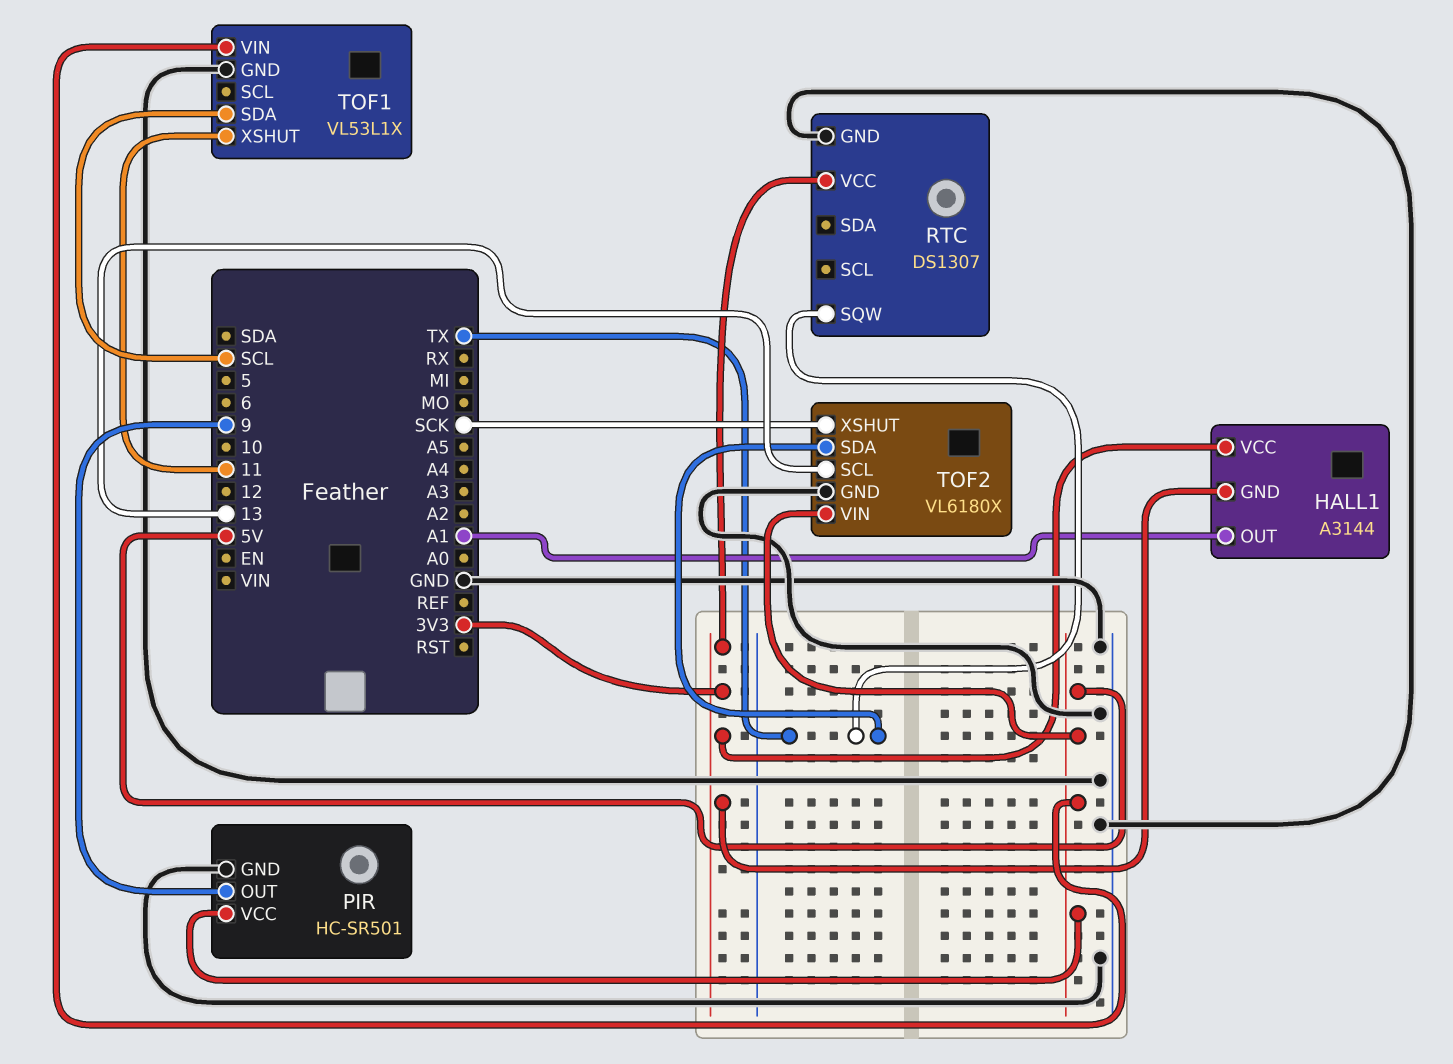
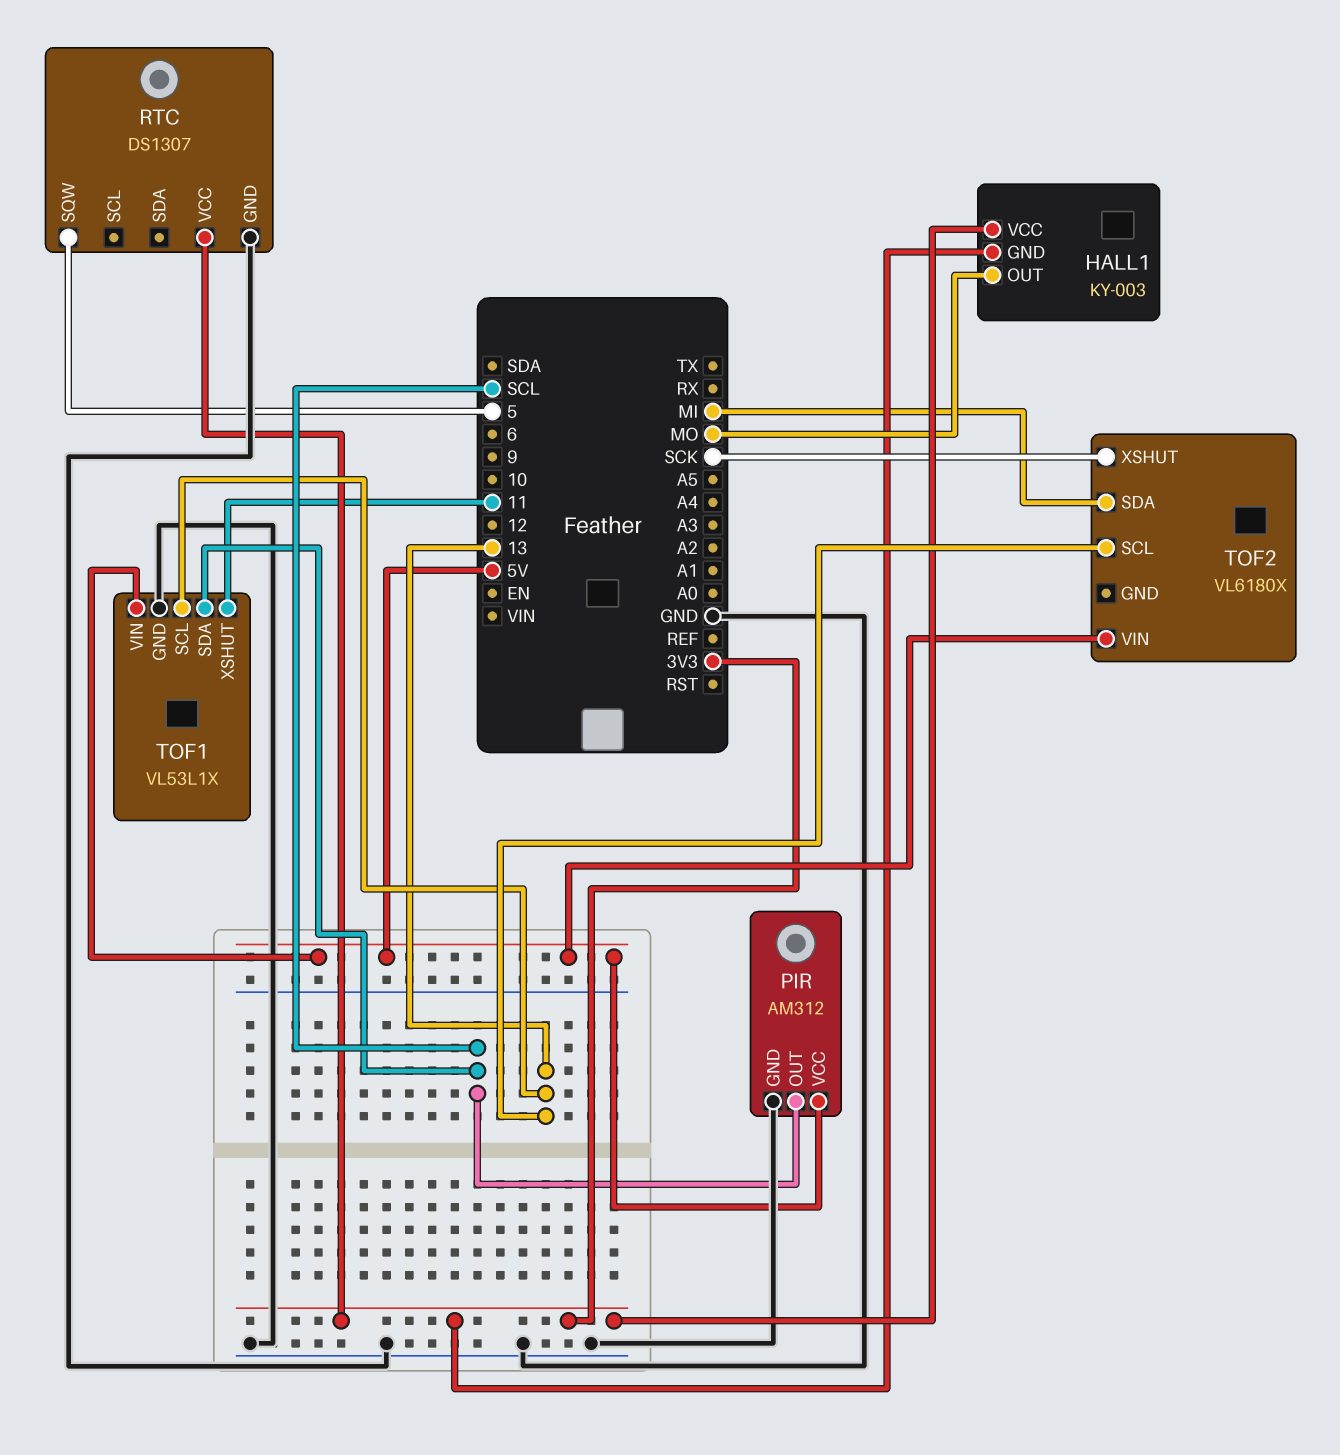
HALL1: A3144 -> KY-003
HALL1 pin OUT: A1 -> MO
PIR: HC-SR501 -> AM312
PIR pin OUT: 9 -> SCL
RTC pin SQW: TX -> 5
TOF1 pin SCL: none -> 13
TOF2 pin GND: GND -> none
TOF2 pin SDA: TX -> MI

